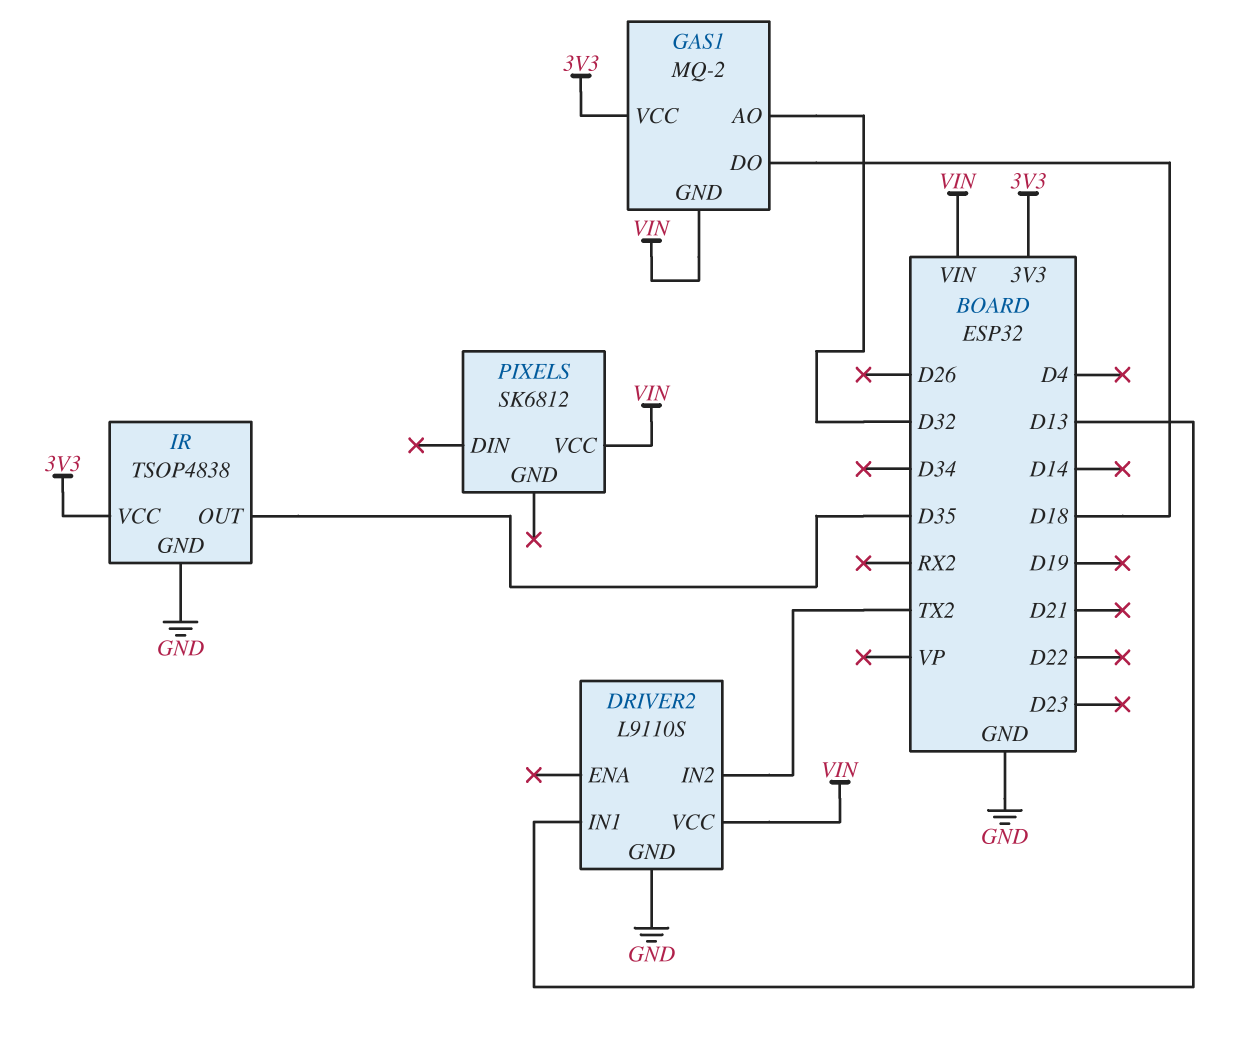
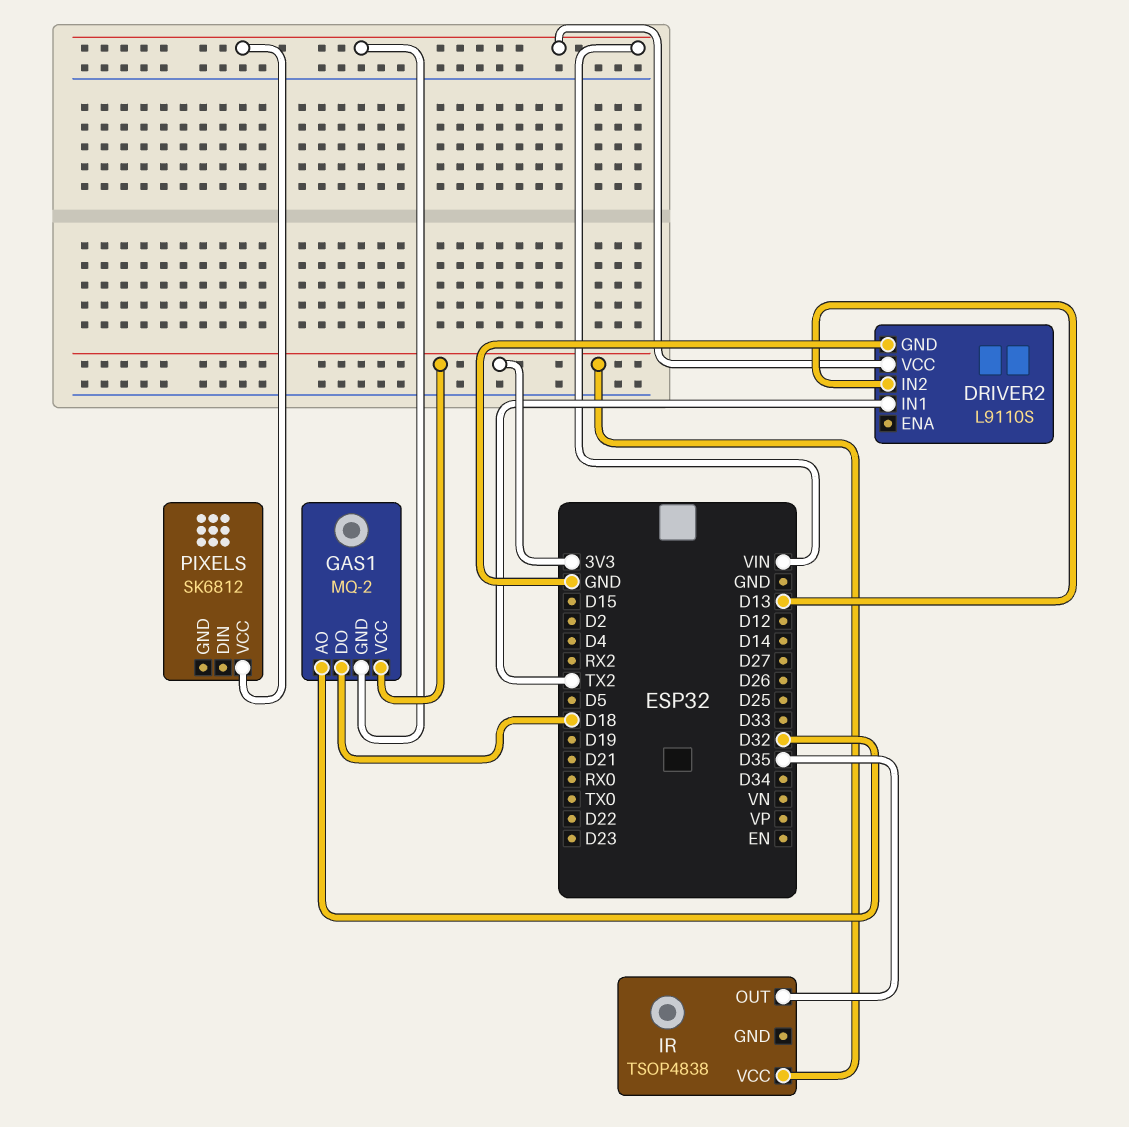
DRIVER2 pin IN1: D13 -> TX2
DRIVER2 pin IN2: TX2 -> D13
IR pin GND: GND -> none

